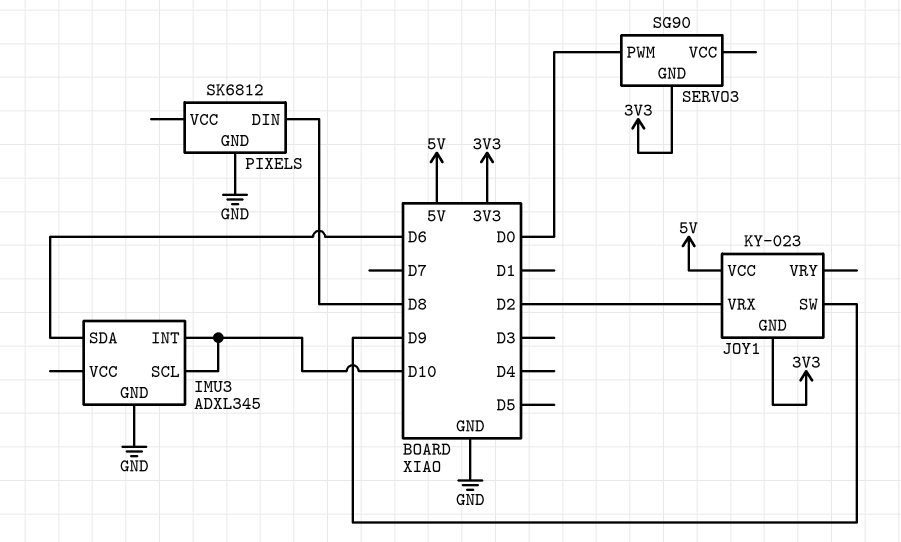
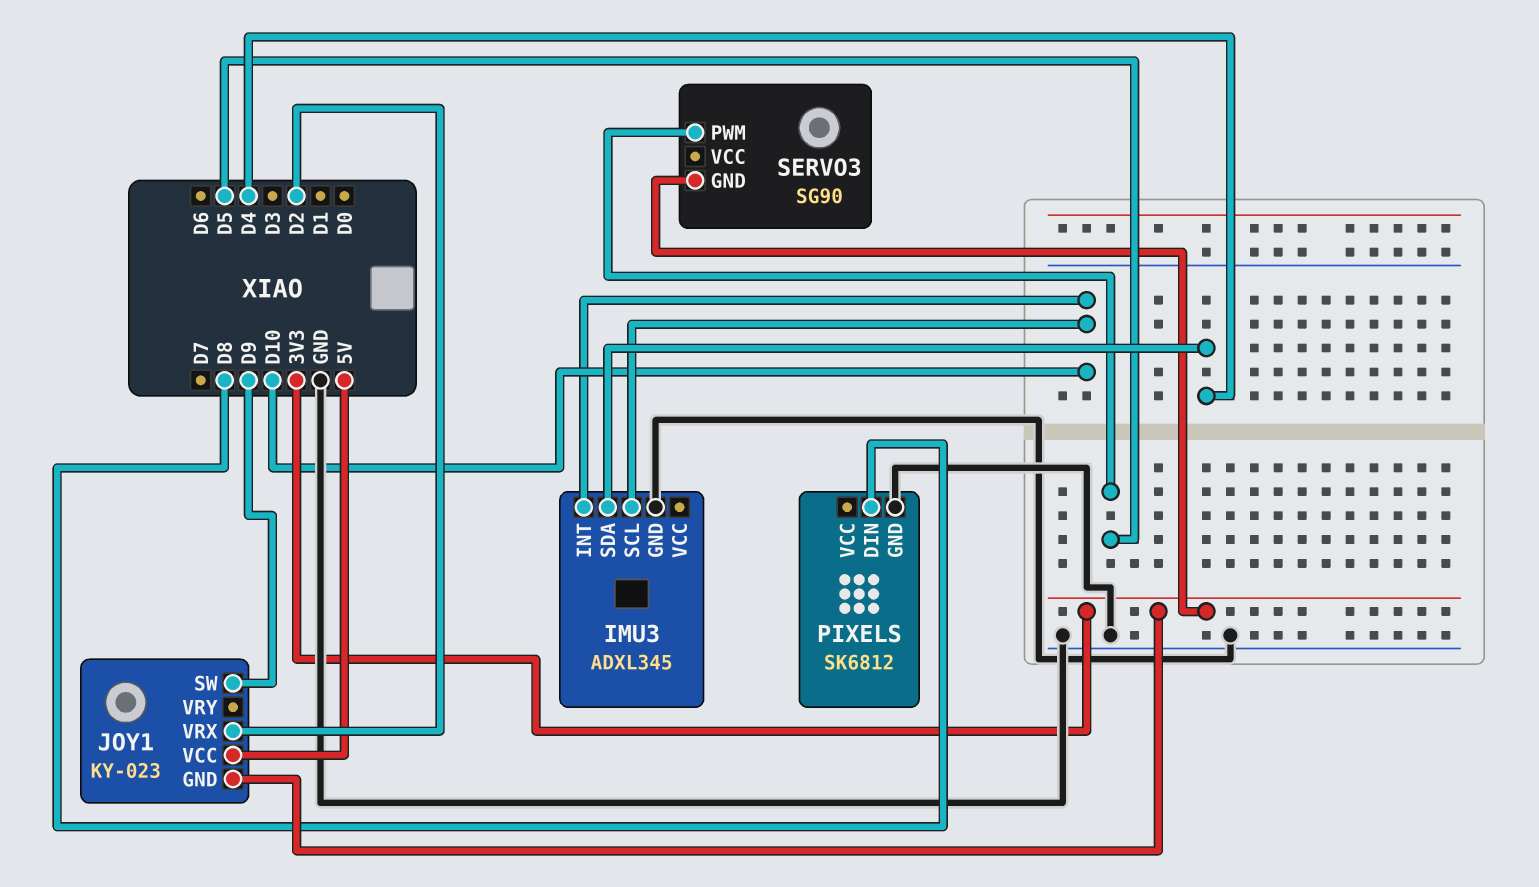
IMU3 pin SDA: D6 -> D4
SERVO3 pin PWM: D0 -> D5

